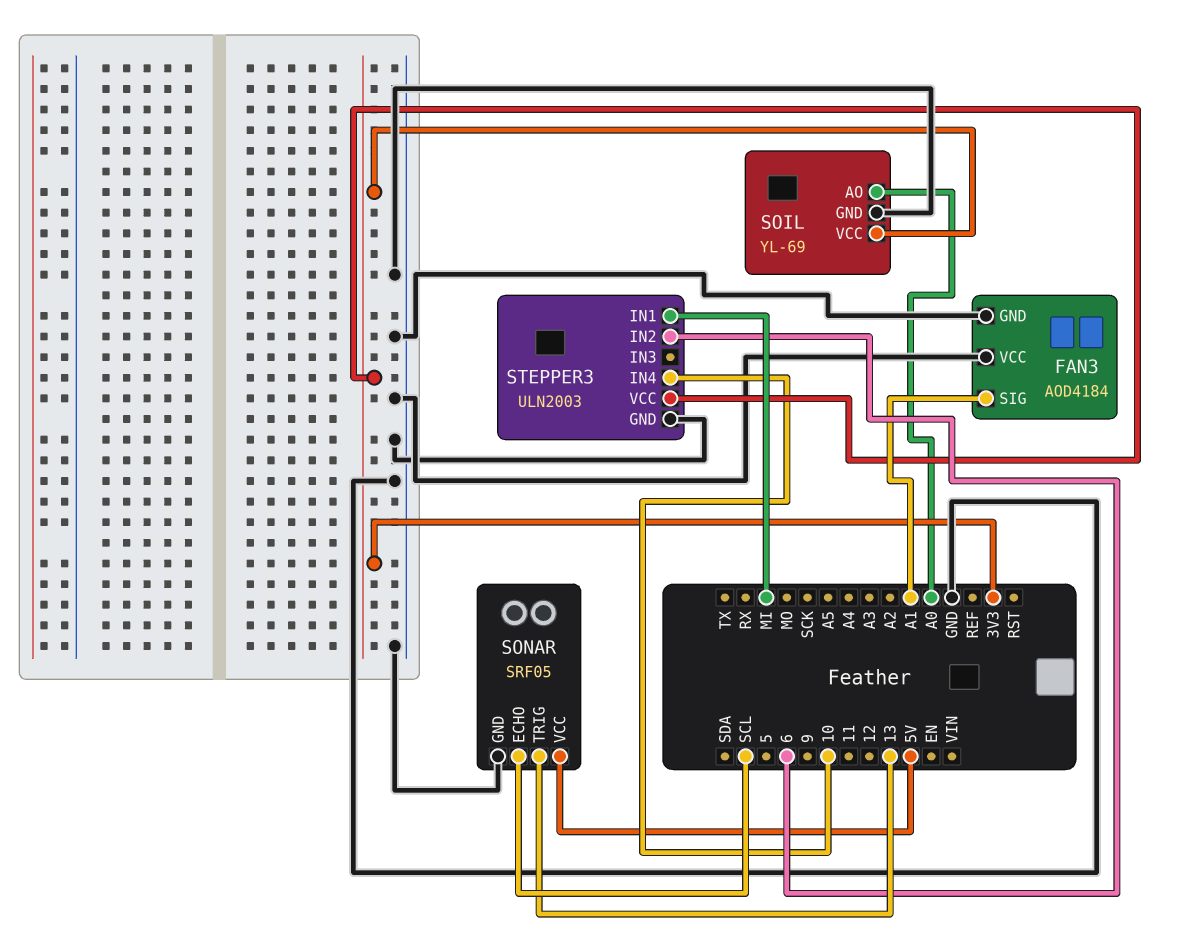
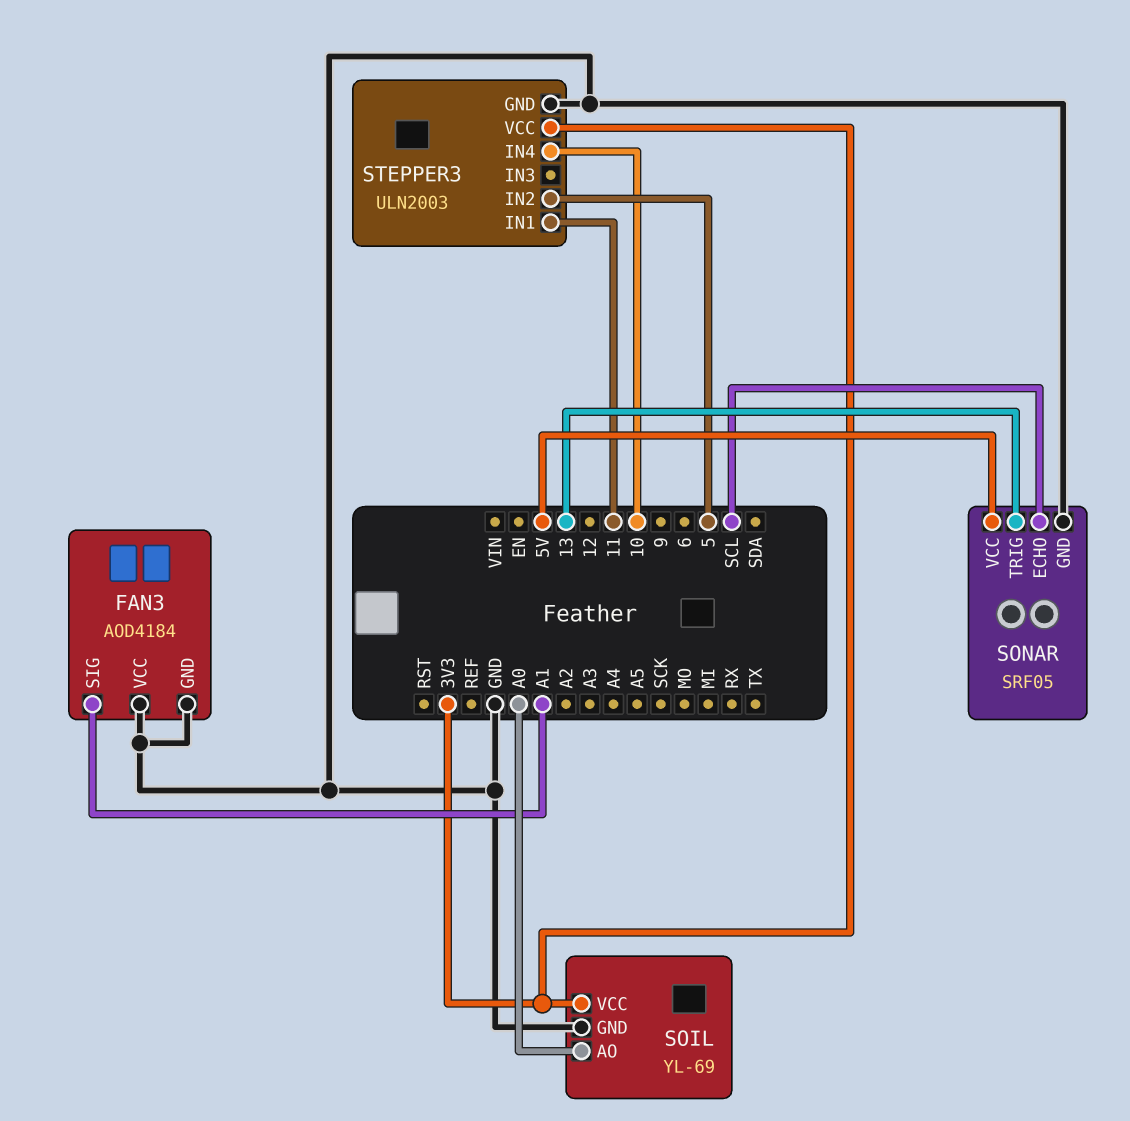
STEPPER3 pin IN1: MI -> 11
STEPPER3 pin IN2: 6 -> 5

